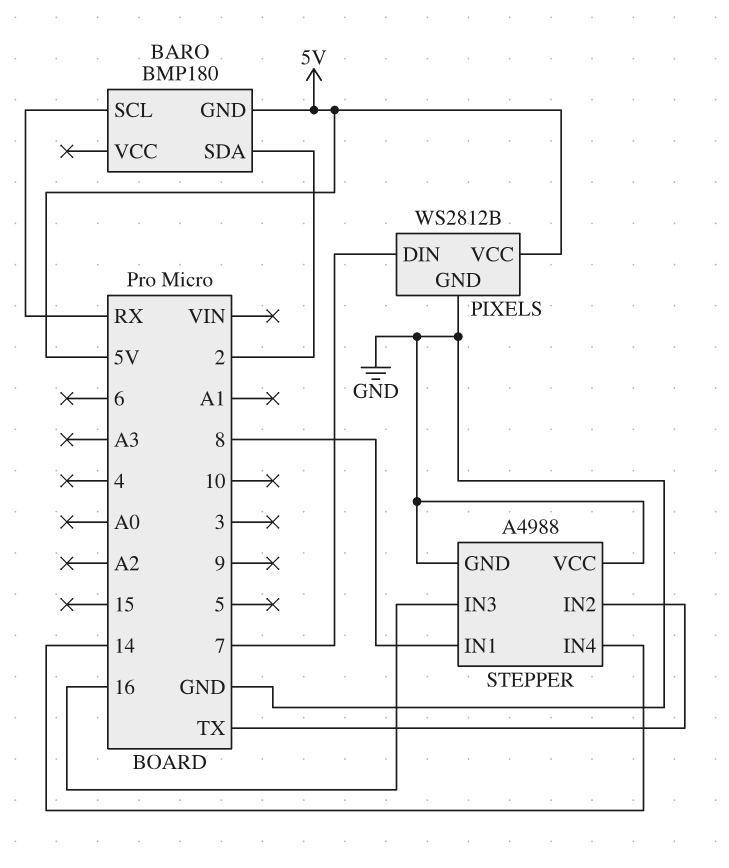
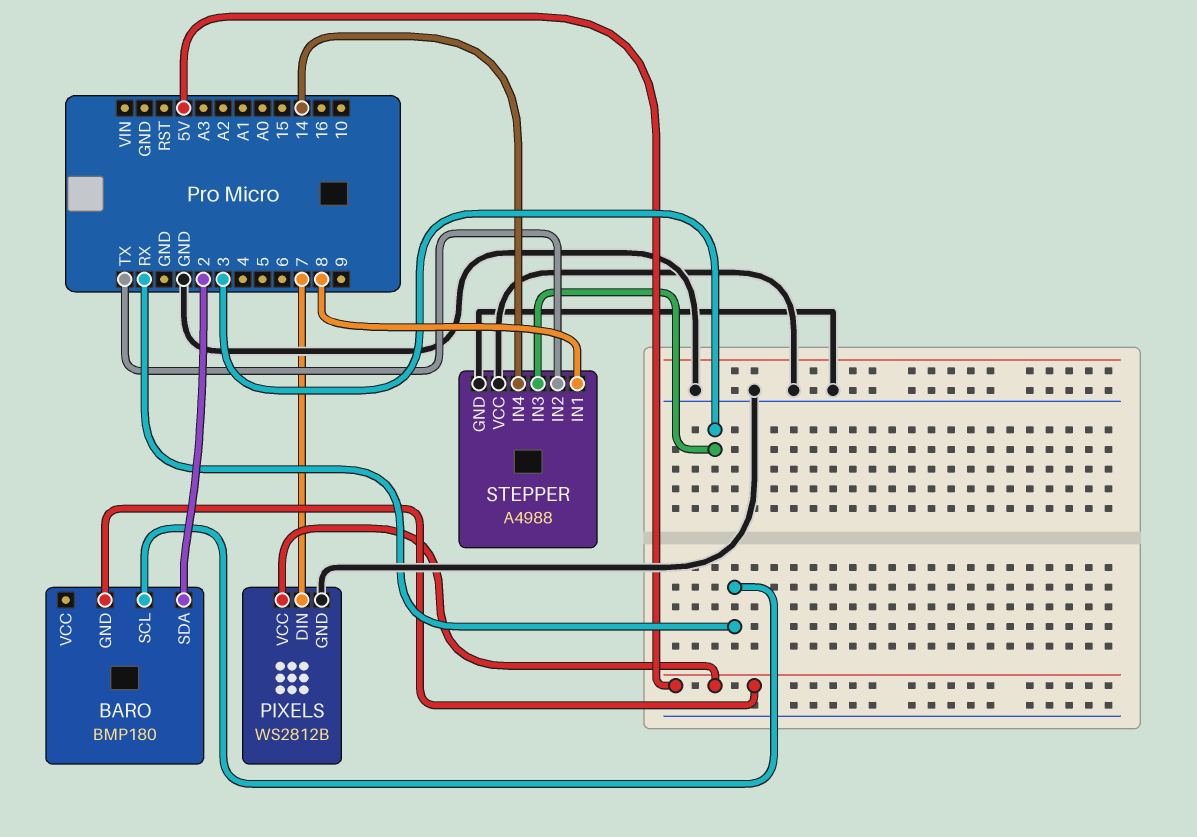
STEPPER pin IN3: 16 -> 3

